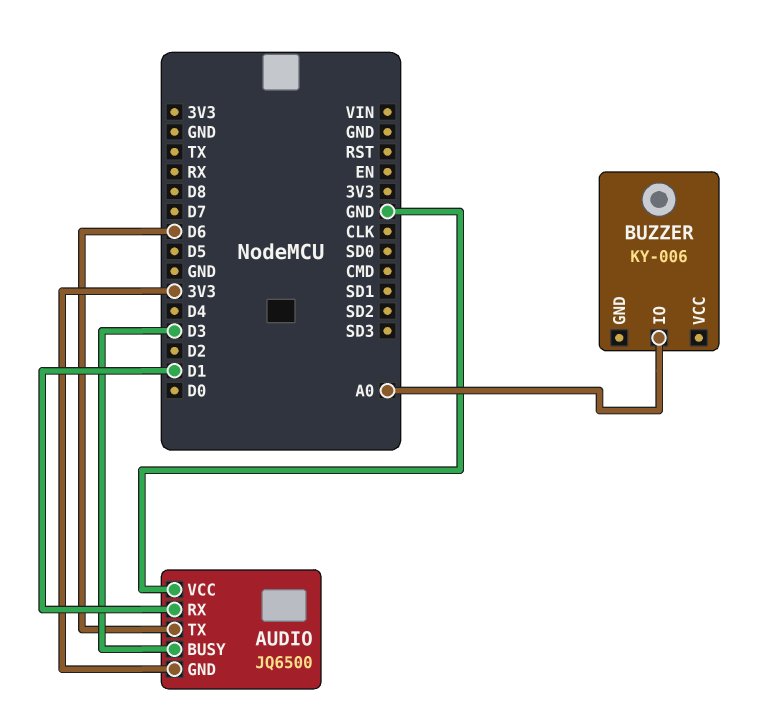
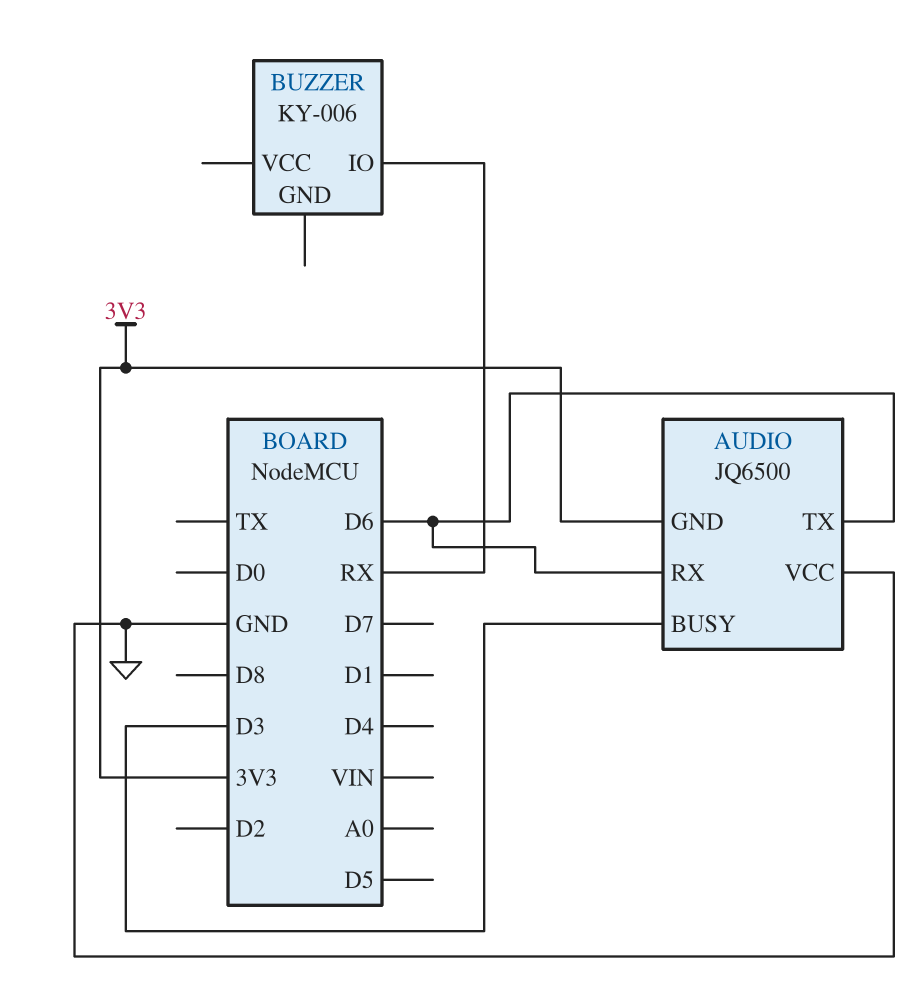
AUDIO pin RX: D1 -> D6
BUZZER pin IO: A0 -> RX

